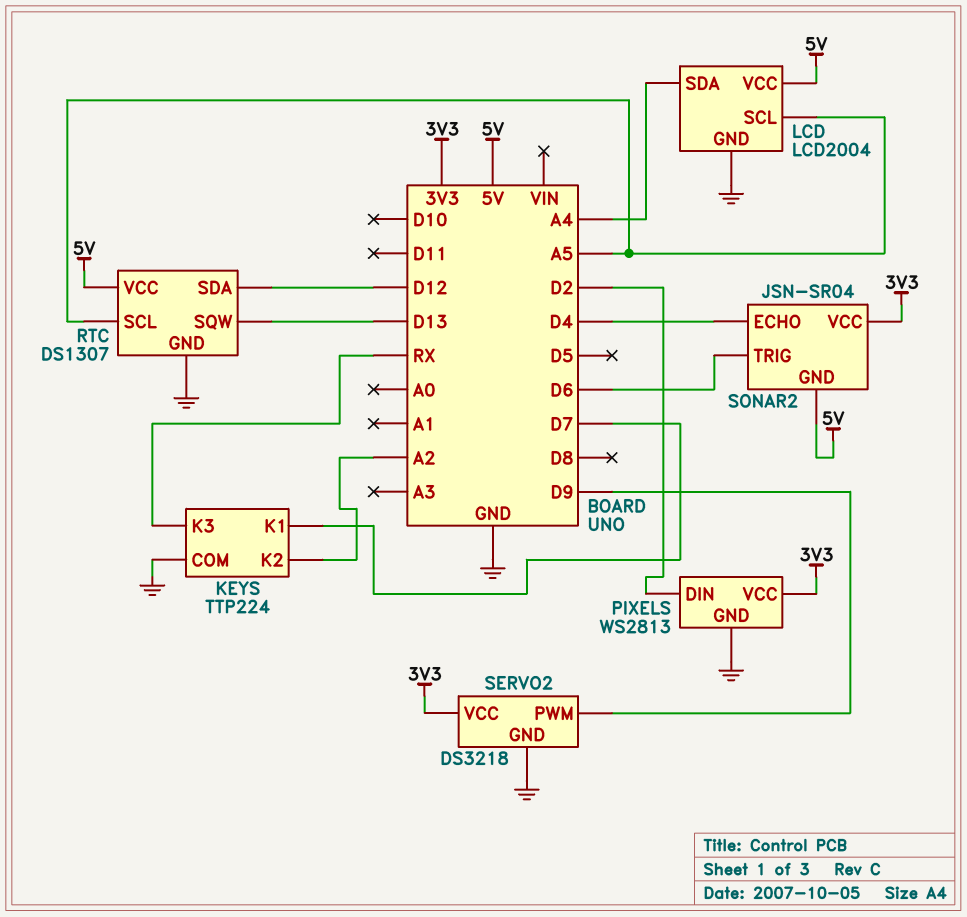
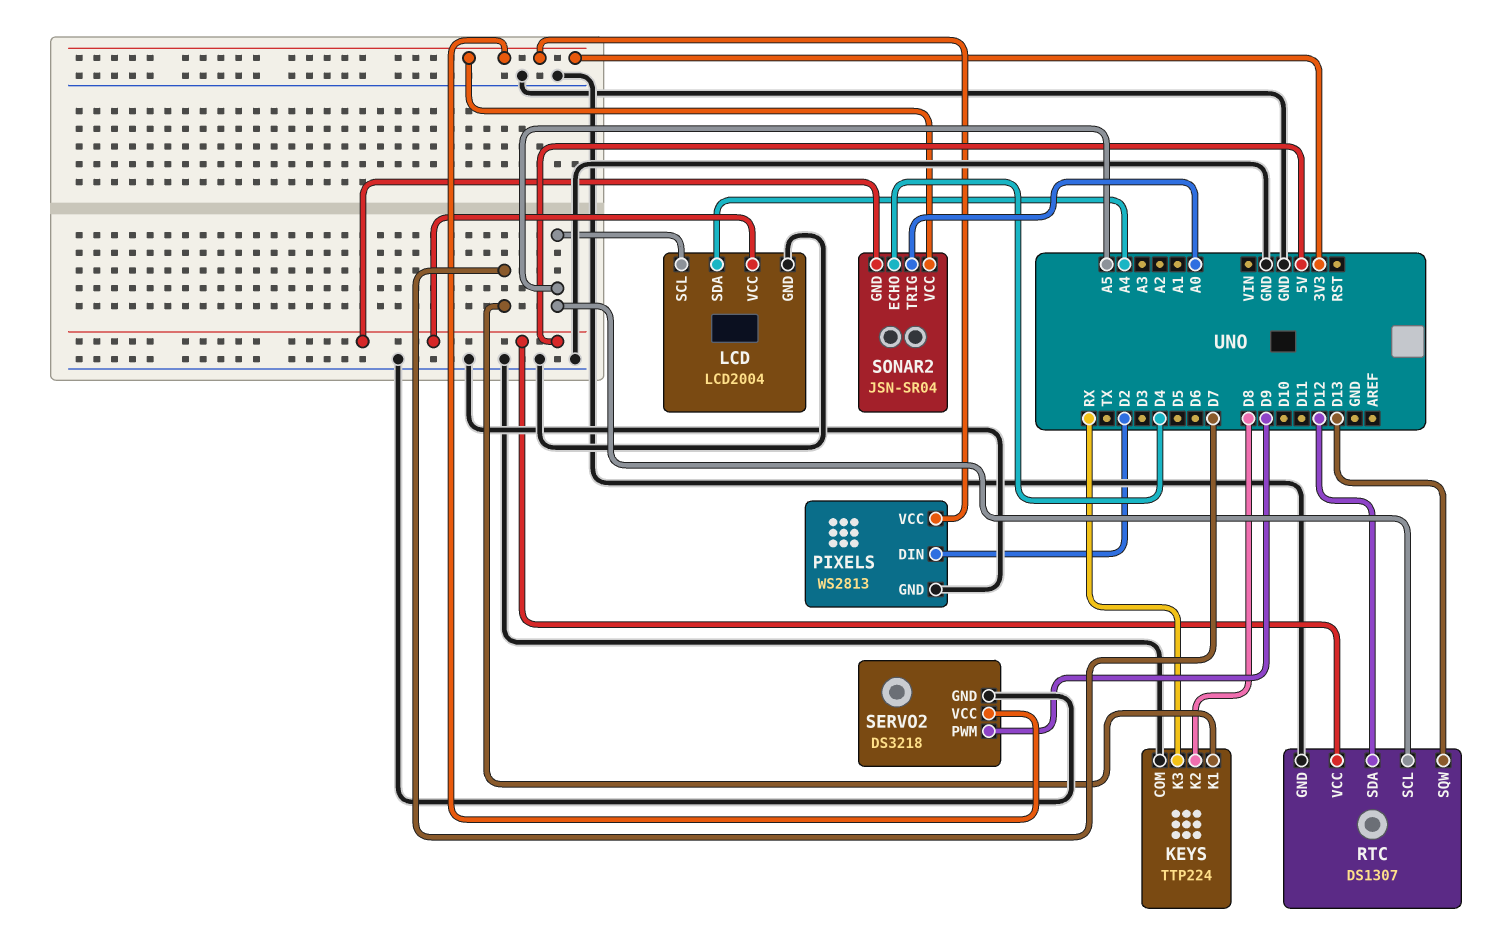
KEYS pin K2: A2 -> D8
SONAR2 pin TRIG: D6 -> A0

